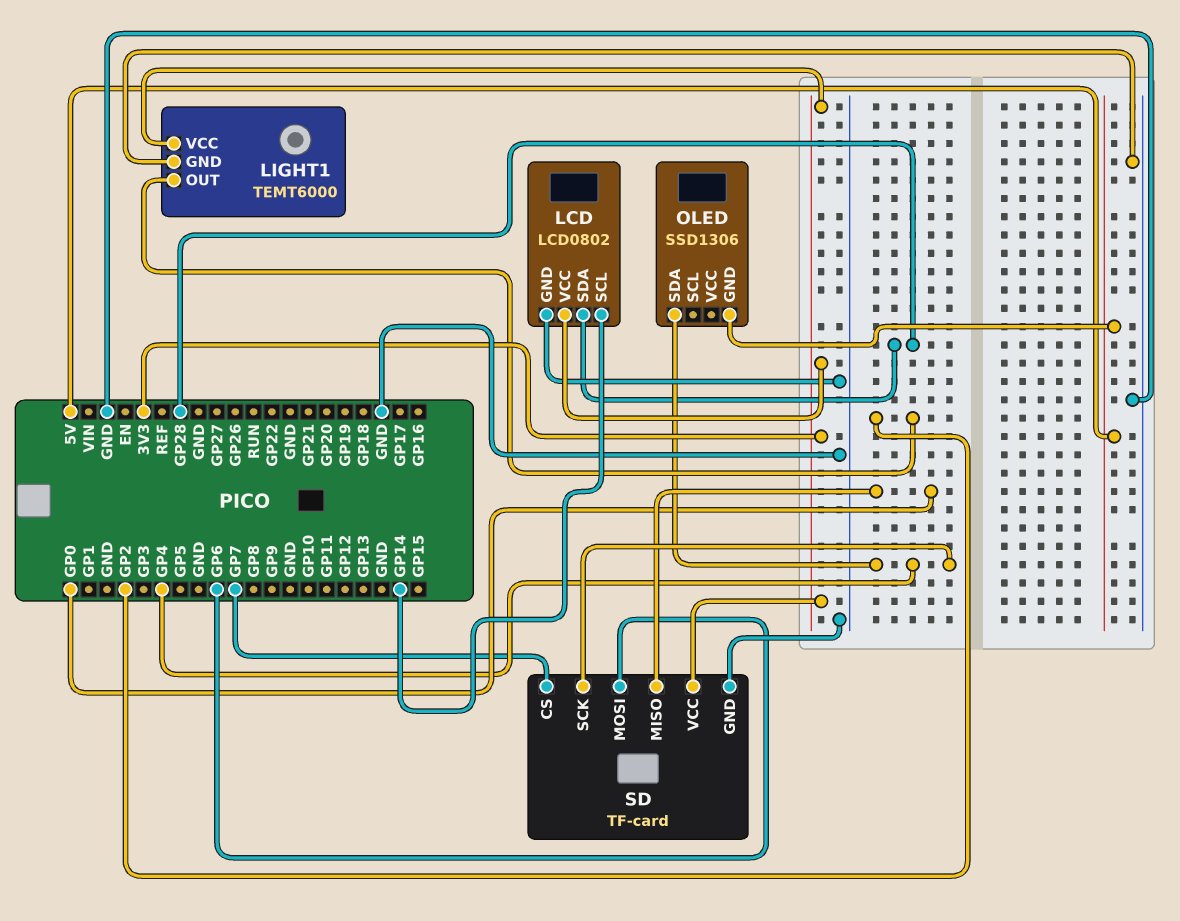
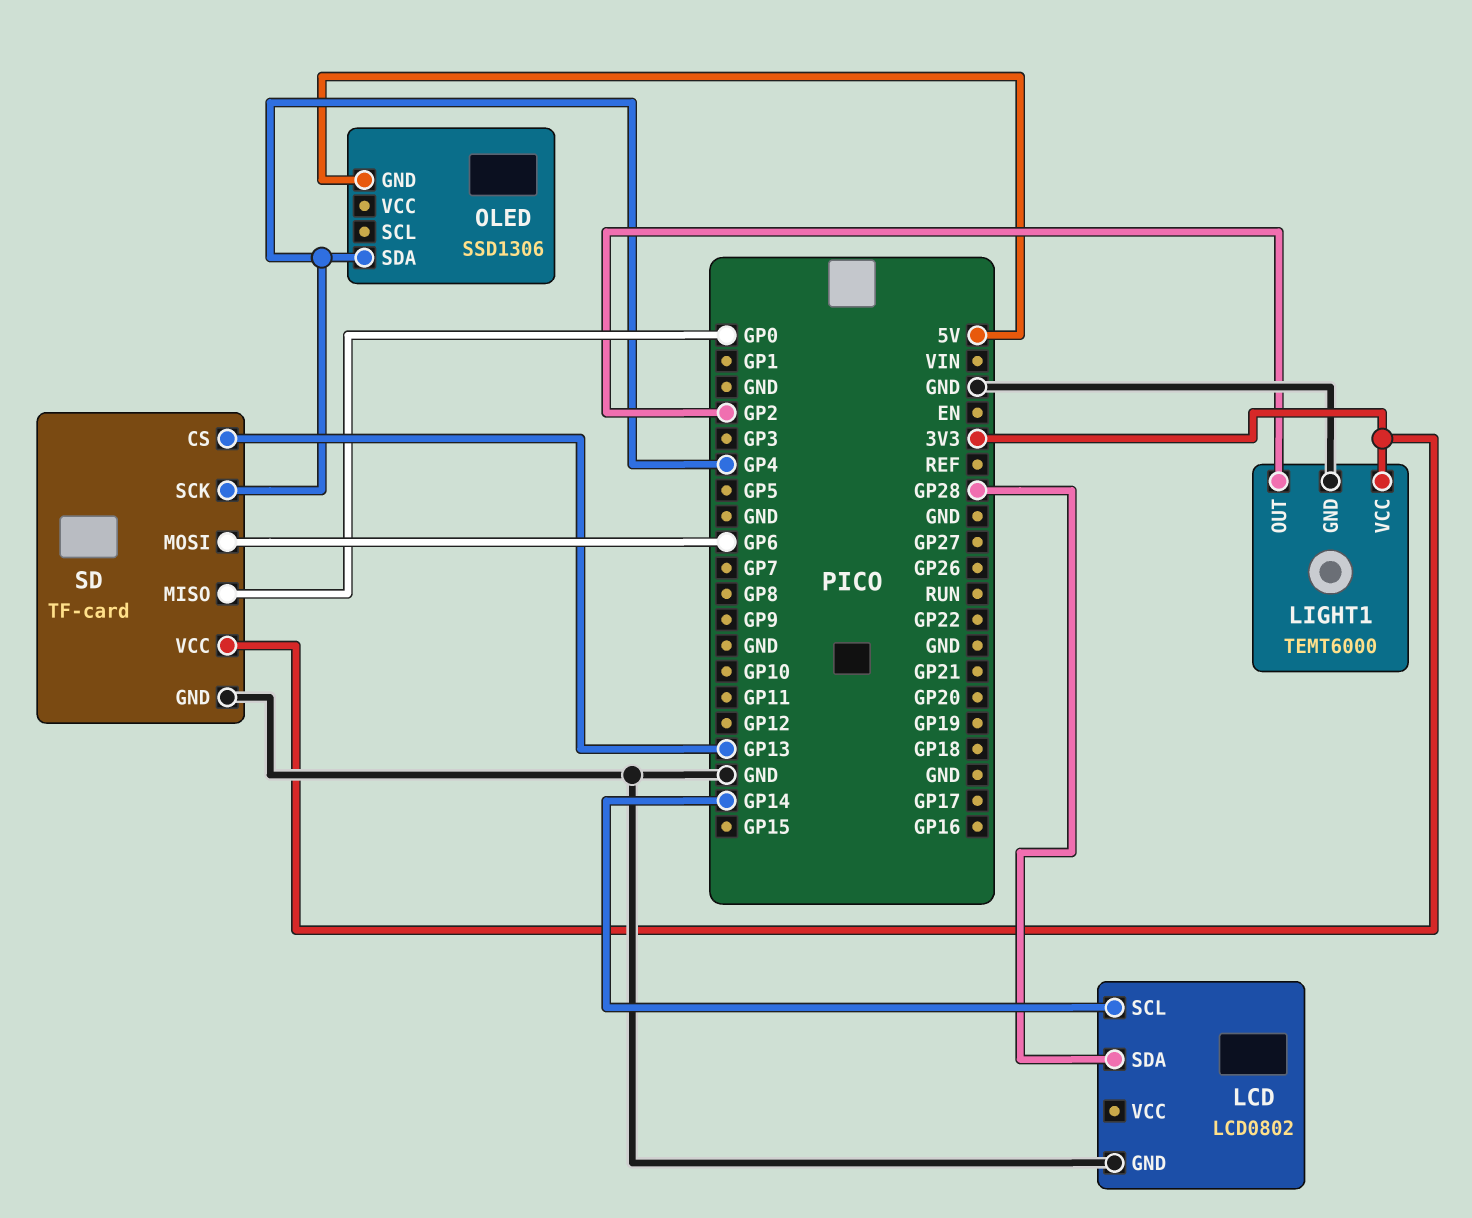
LCD pin VCC: 3V3 -> none
SD pin CS: GP7 -> GP13

